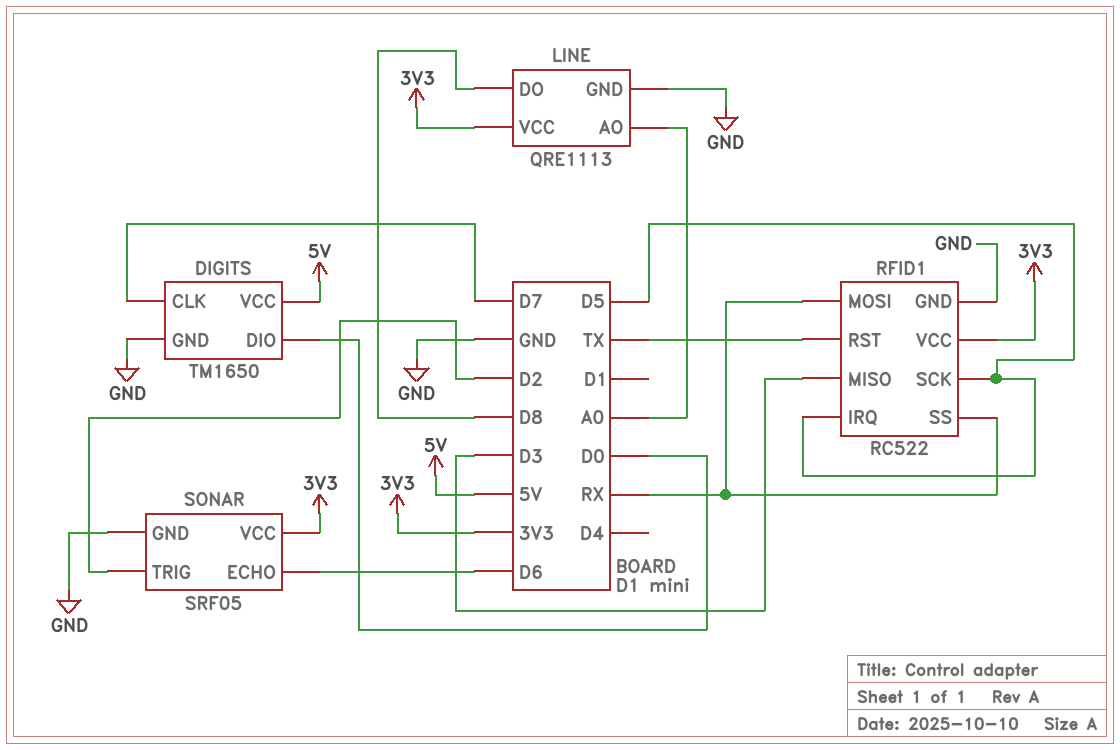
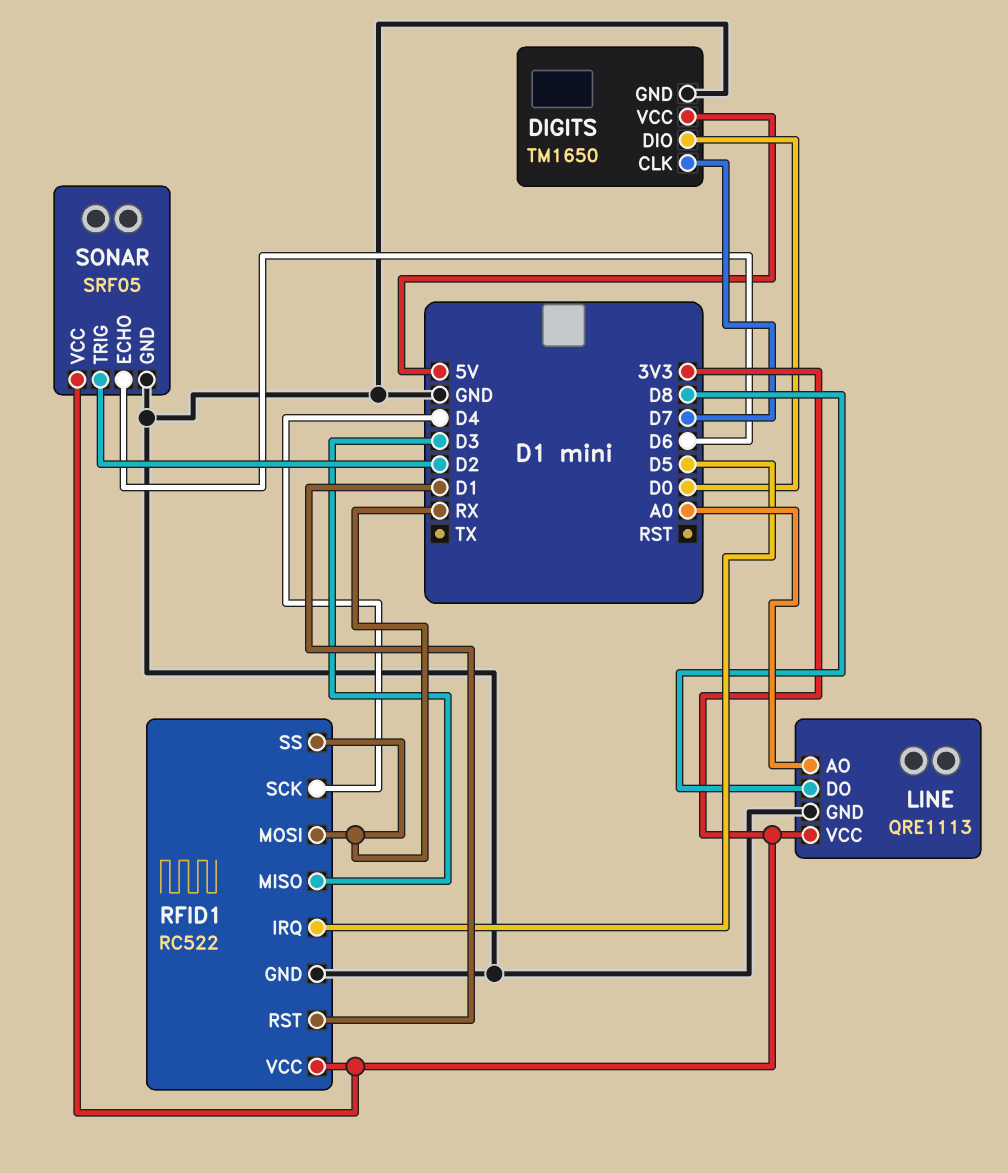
RFID1 pin RST: TX -> D1
RFID1 pin SCK: D5 -> D4

